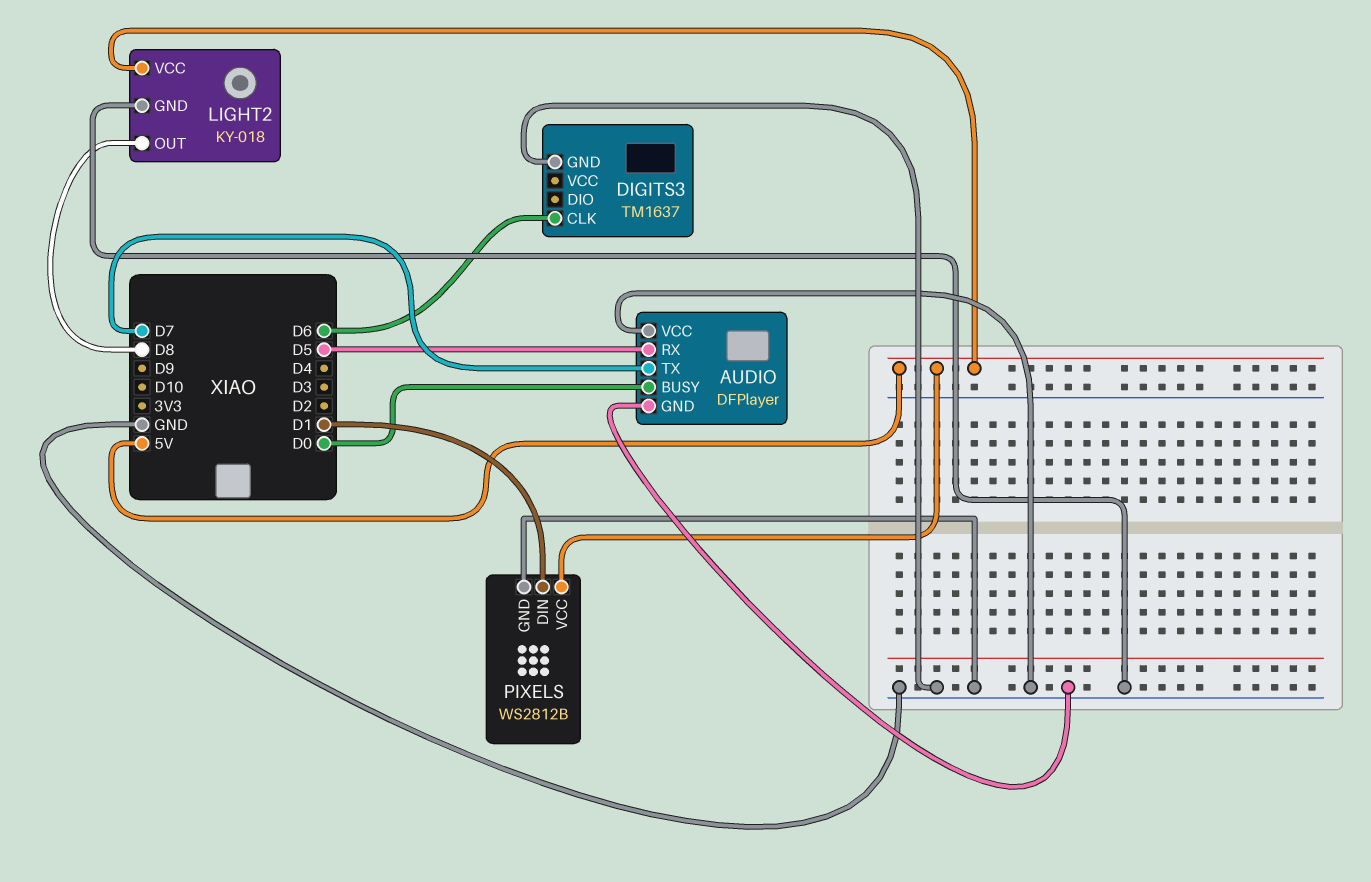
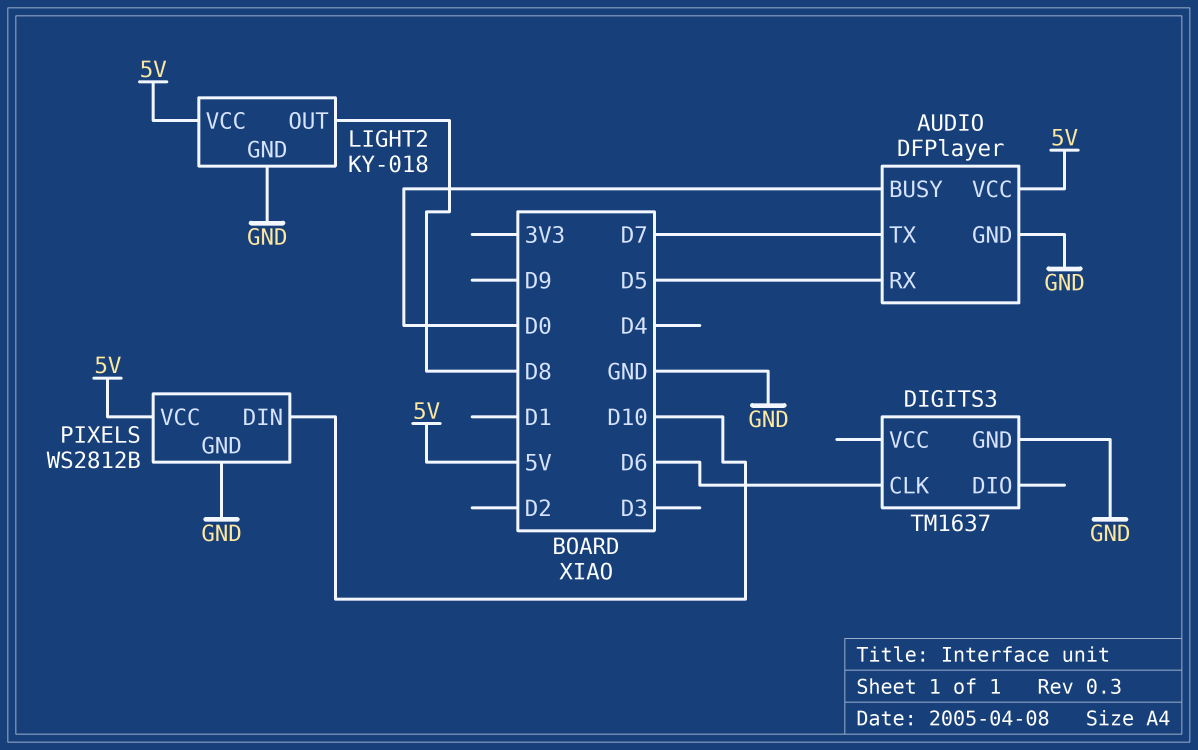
AUDIO pin VCC: GND -> 5V
PIXELS pin DIN: D1 -> D10

